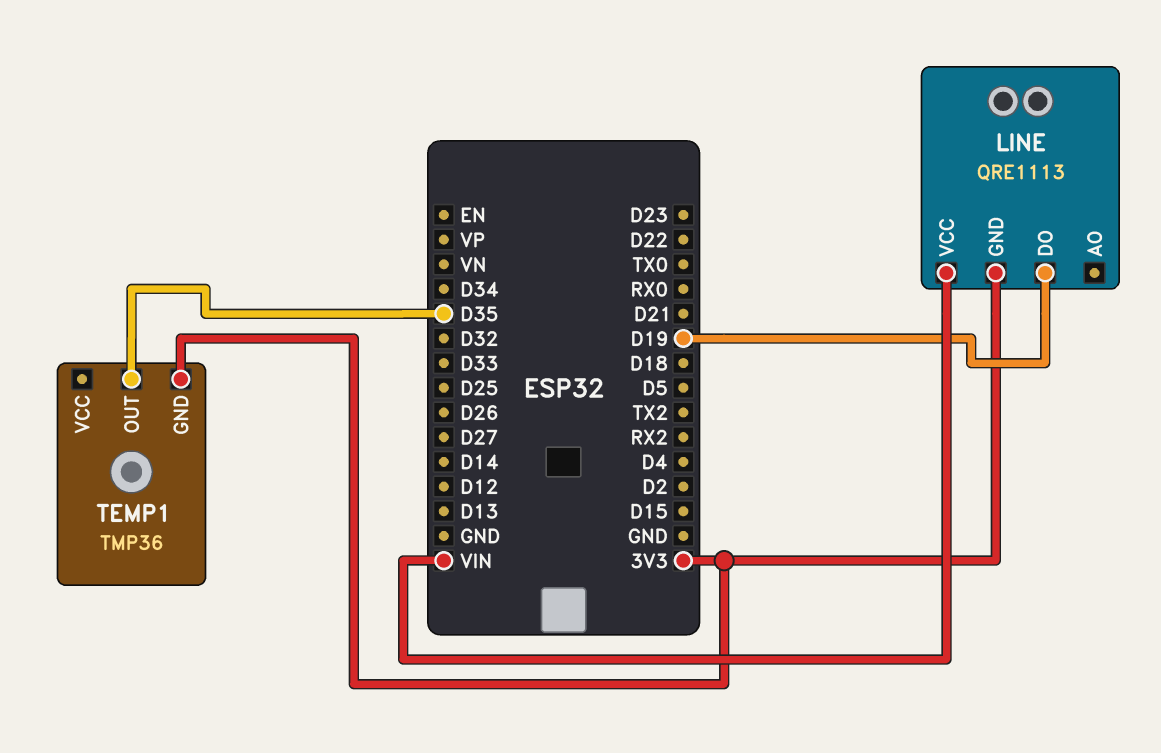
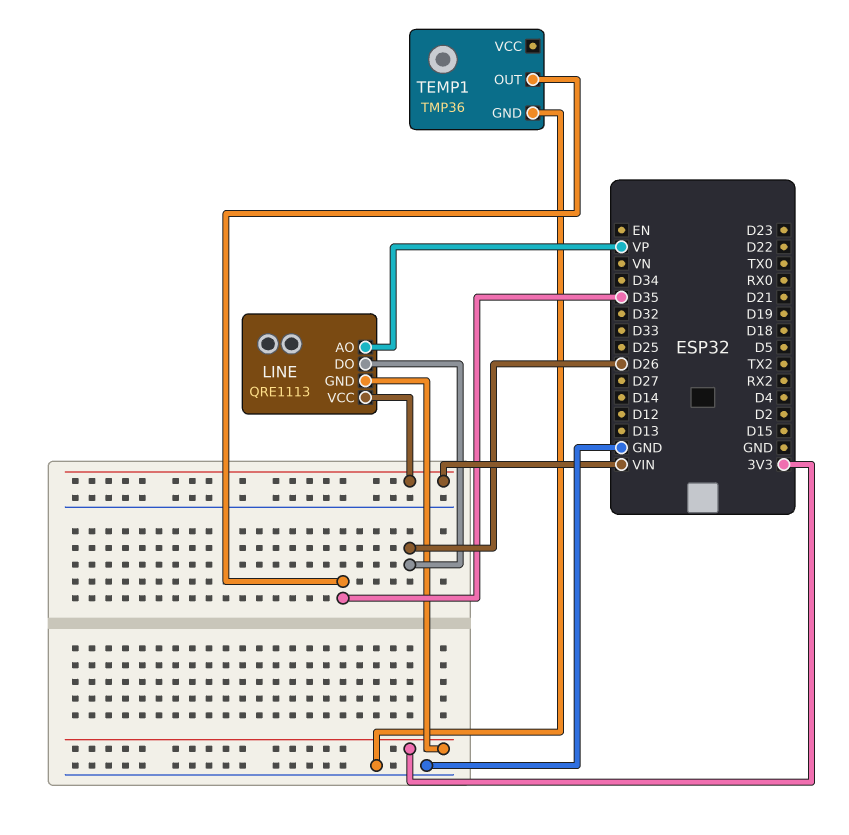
LINE pin AO: none -> VP
LINE pin DO: D19 -> D26
TEMP1 pin GND: 3V3 -> GND

